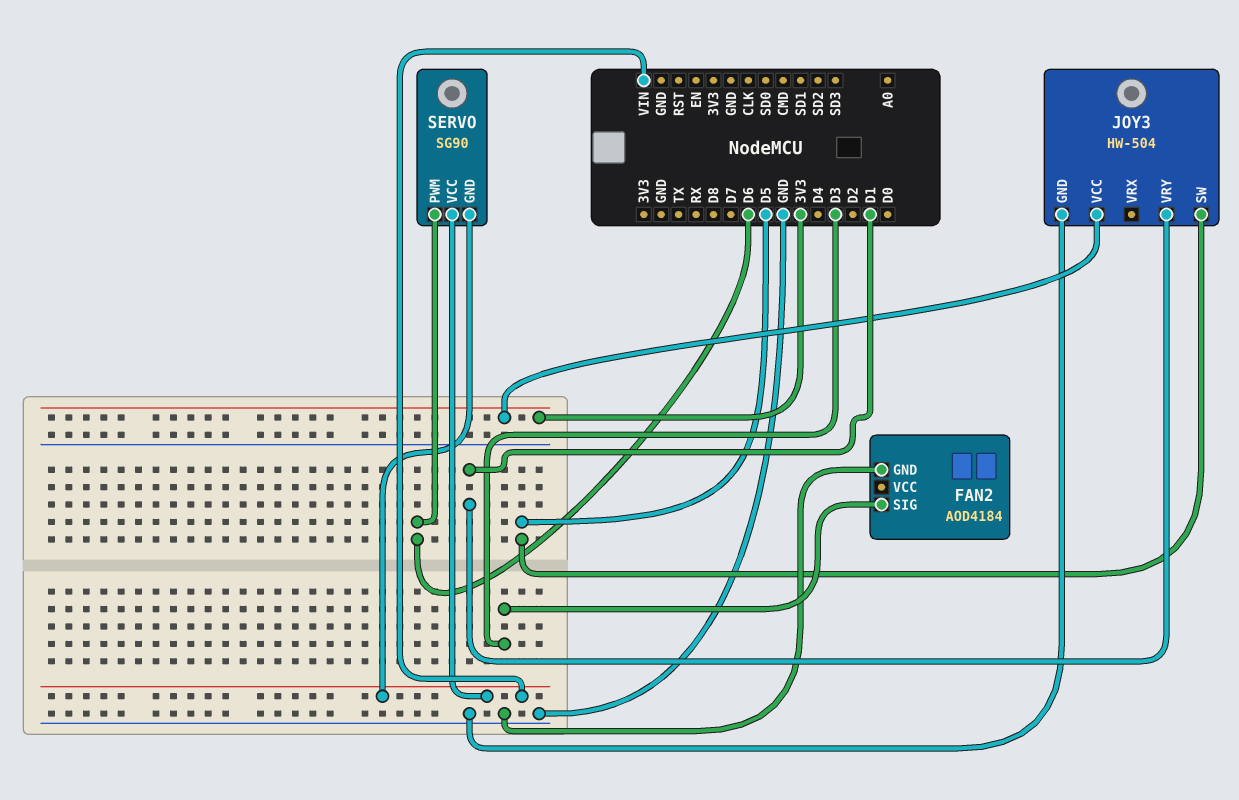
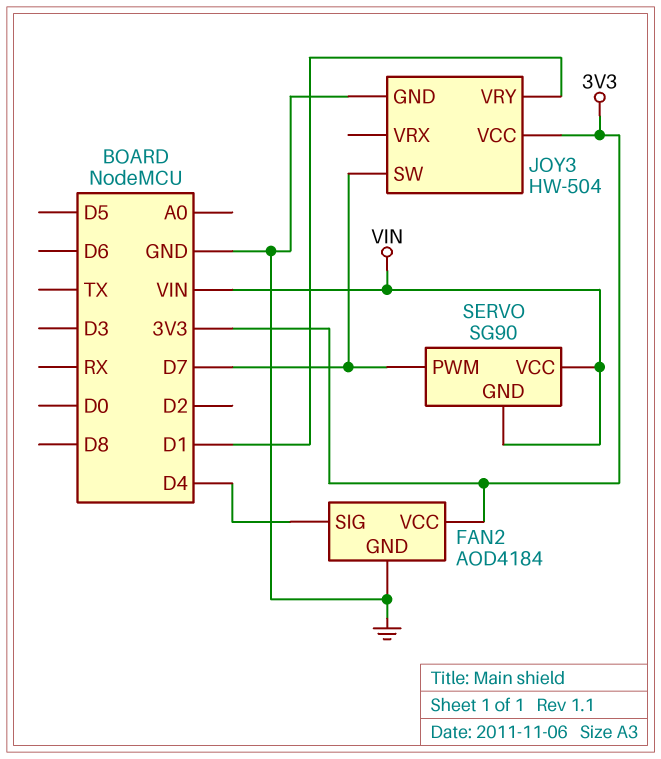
FAN2 pin SIG: D3 -> D4
FAN2 pin VCC: none -> 3V3
JOY3 pin SW: D5 -> D7
SERVO pin PWM: D6 -> D7

